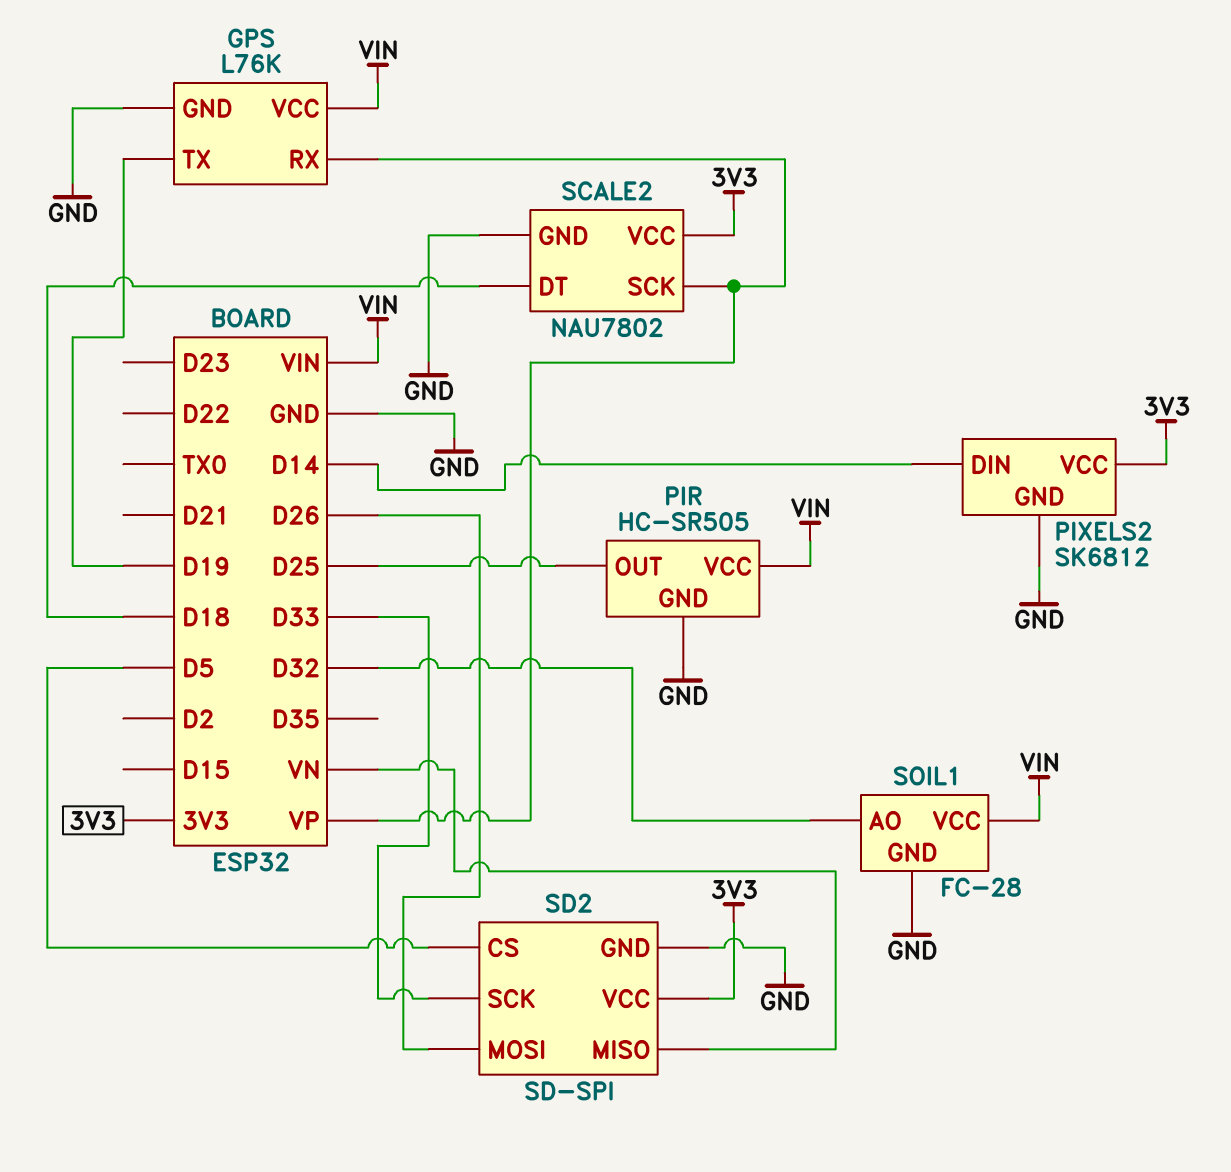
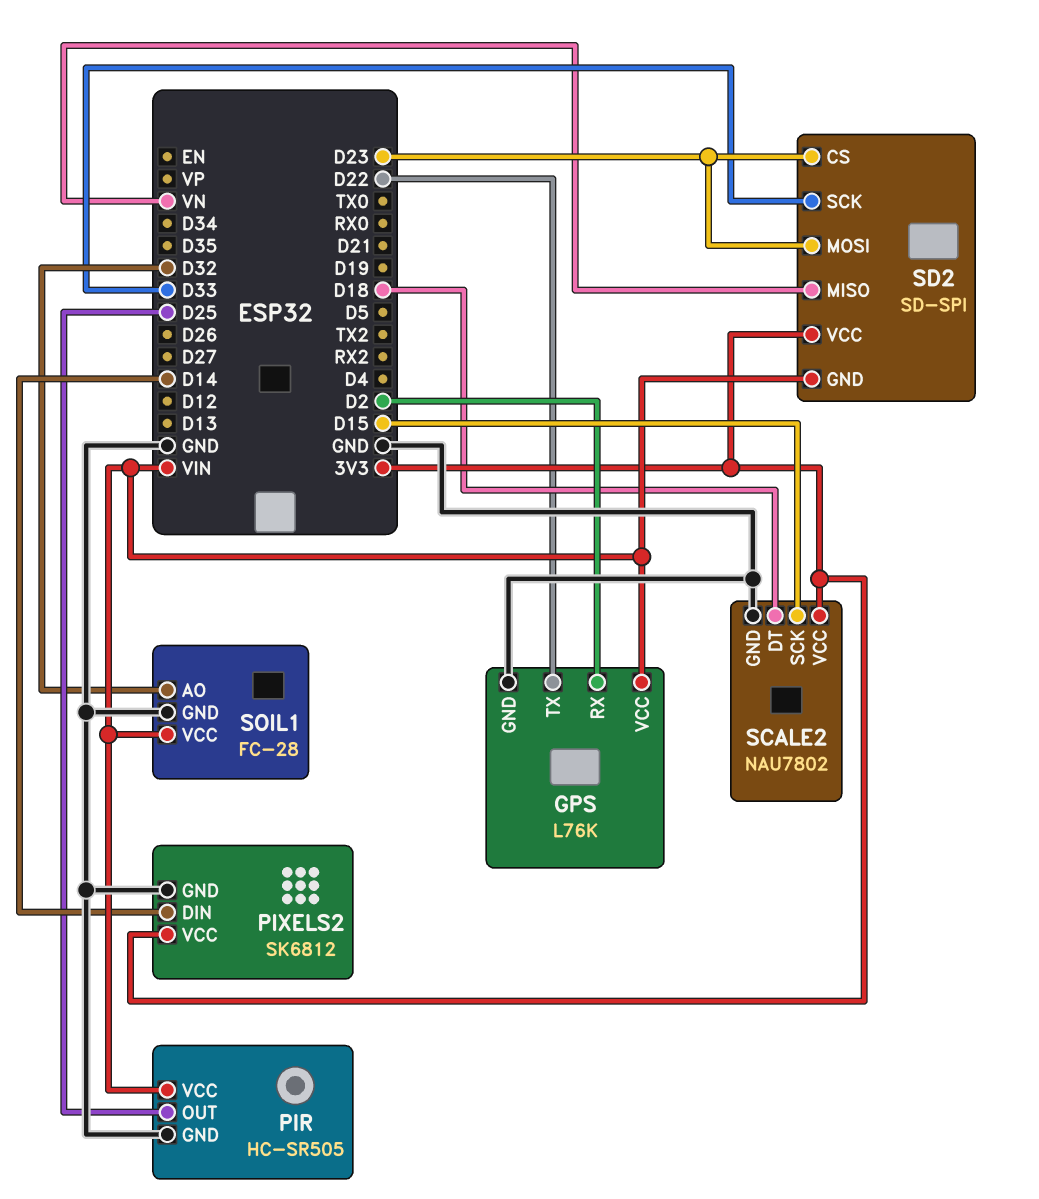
GPS pin RX: VP -> D2
GPS pin TX: D19 -> D22
SCALE2 pin SCK: VP -> D15
SD2 pin CS: D5 -> D23
SD2 pin GND: GND -> VIN
SD2 pin MOSI: D26 -> D23

